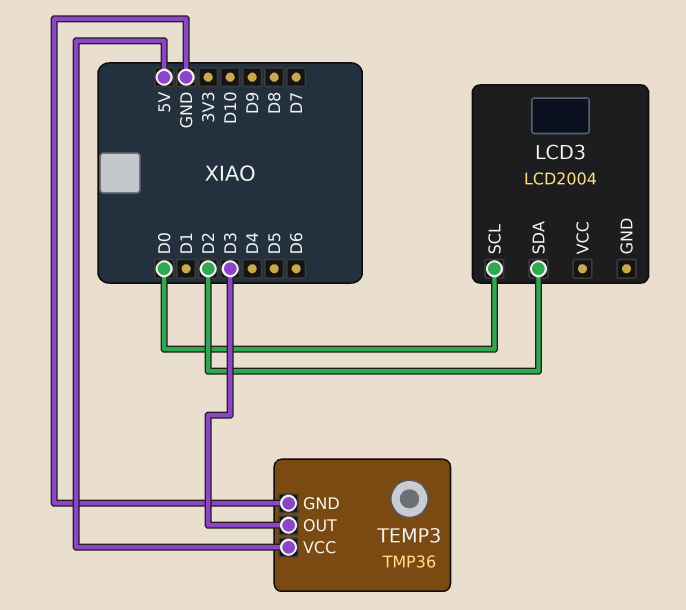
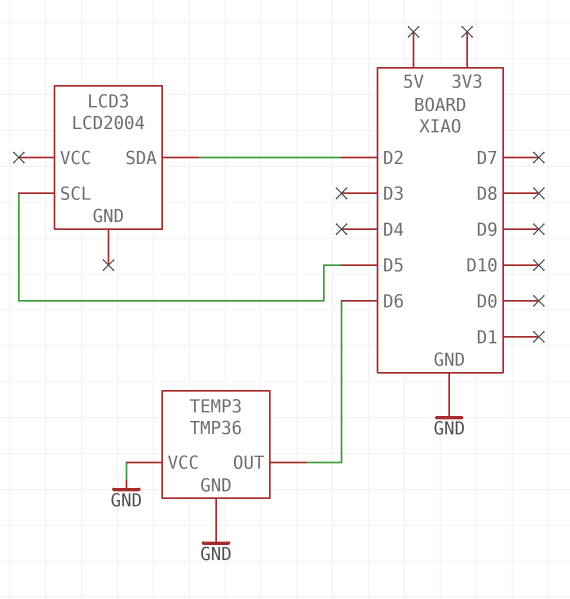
LCD3 pin SCL: D0 -> D5
TEMP3 pin OUT: D3 -> D6
TEMP3 pin VCC: 5V -> GND

